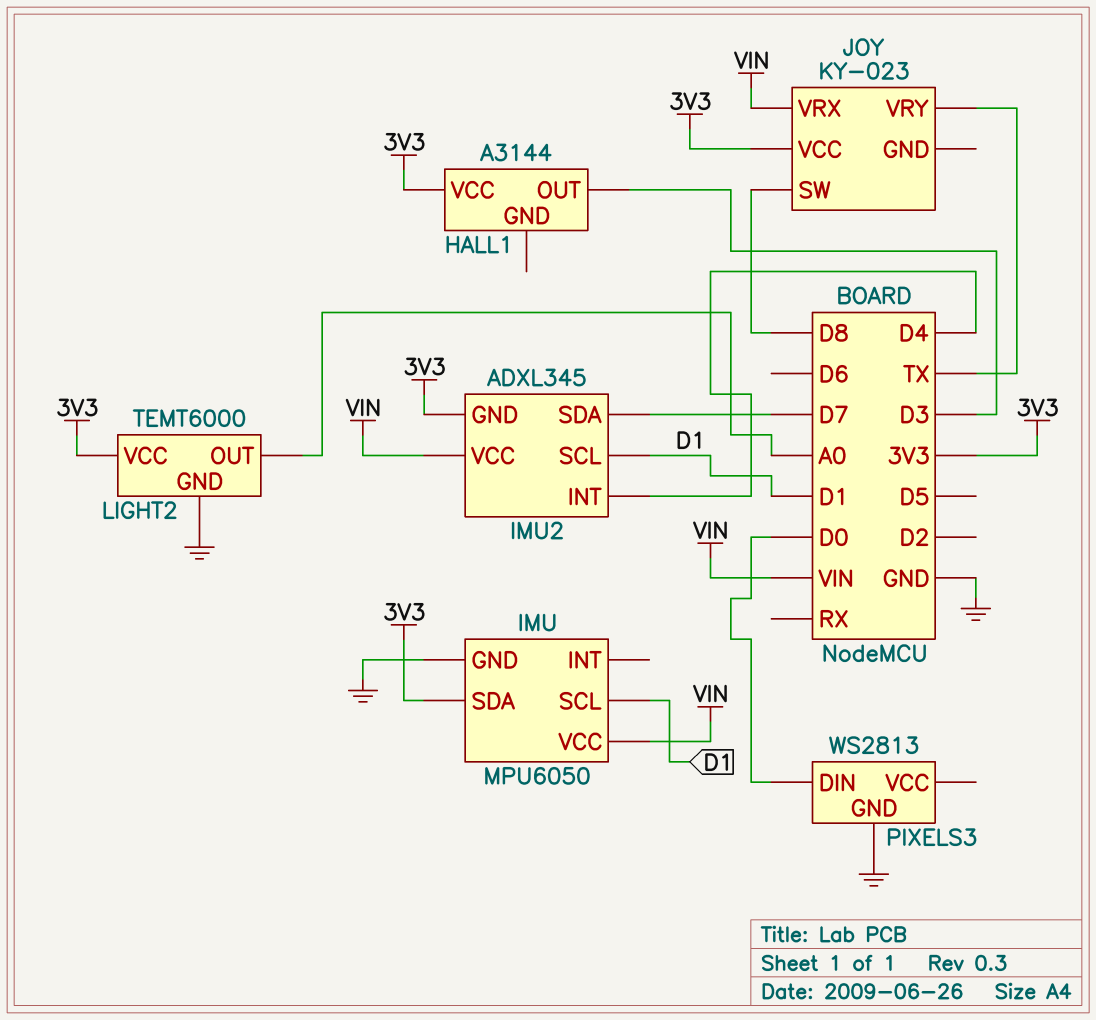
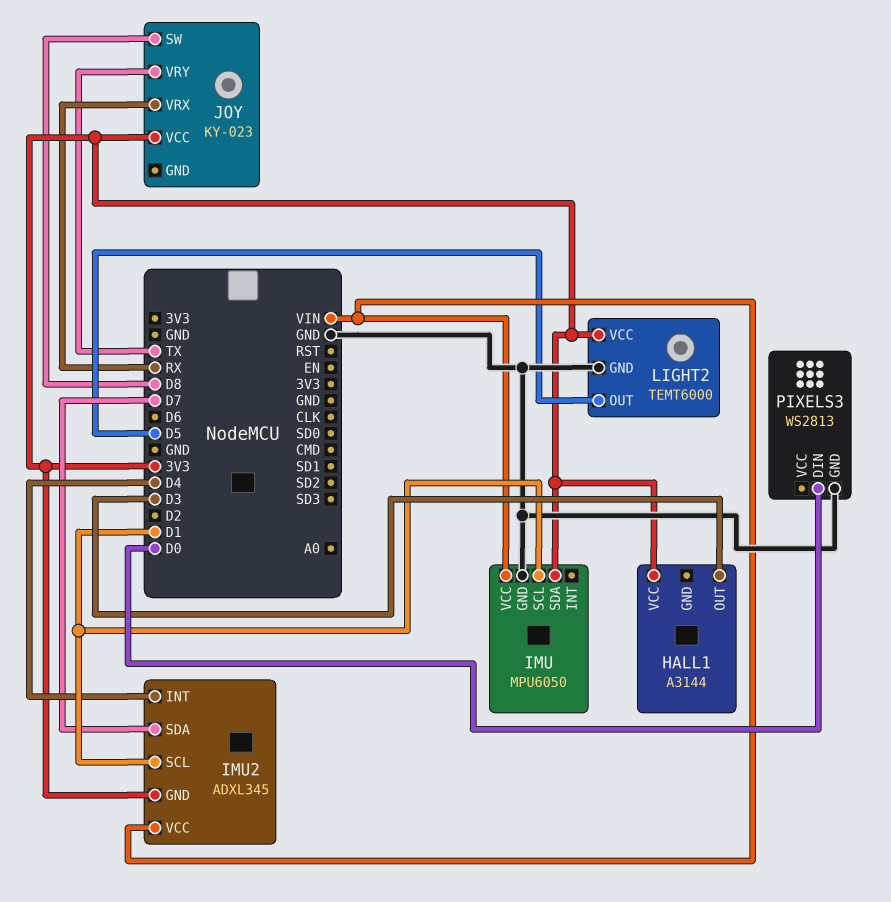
JOY pin VRX: VIN -> RX
LIGHT2 pin OUT: A0 -> D5

